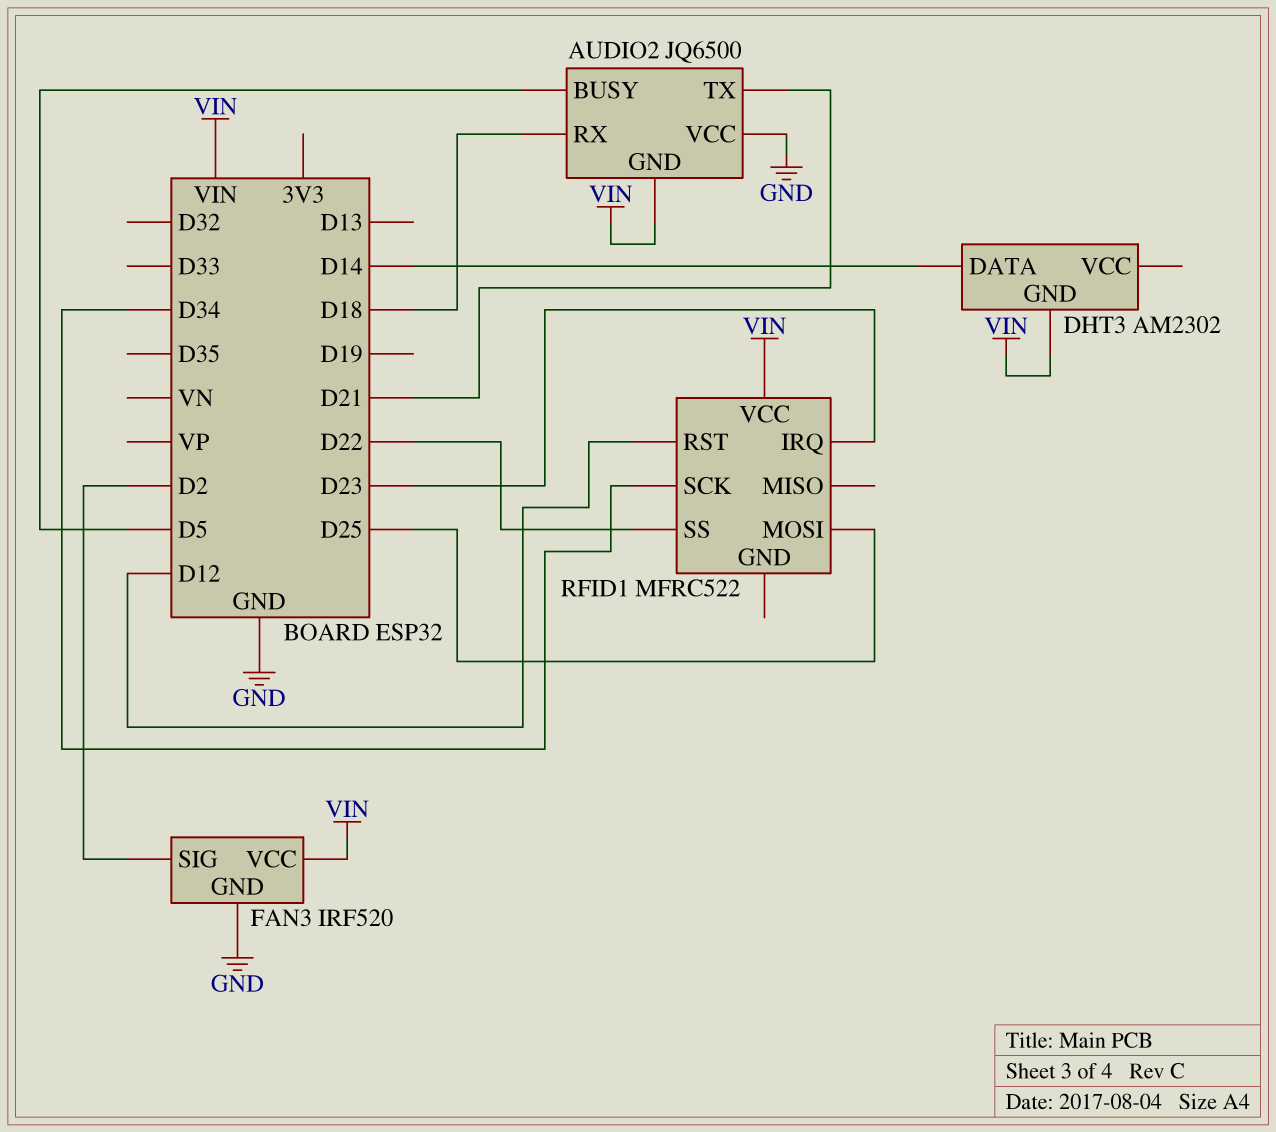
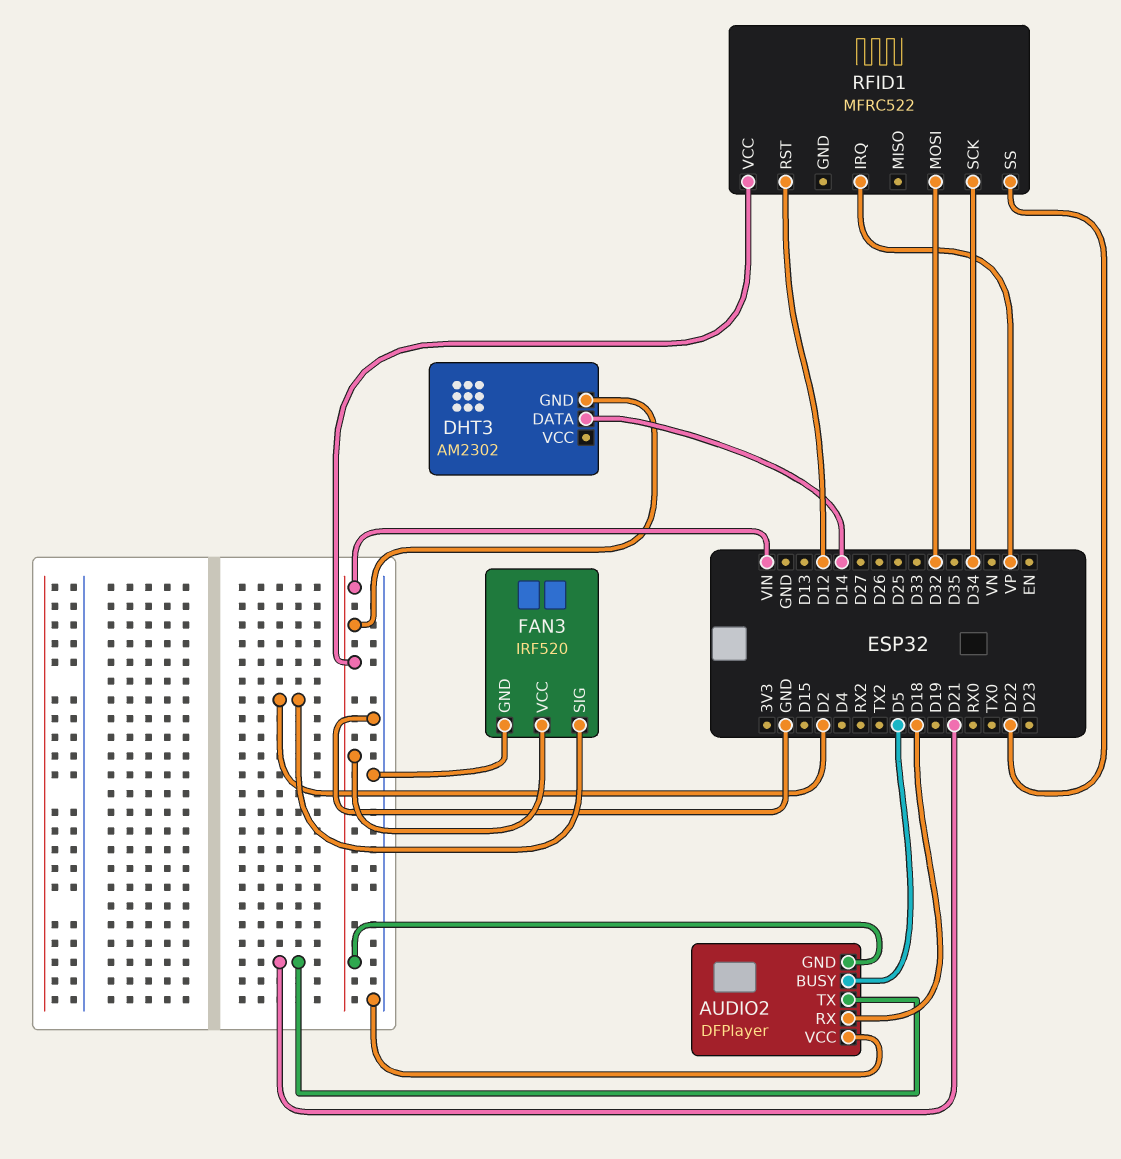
AUDIO2: JQ6500 -> DFPlayer
RFID1 pin IRQ: D23 -> VP
RFID1 pin MOSI: D25 -> D32

